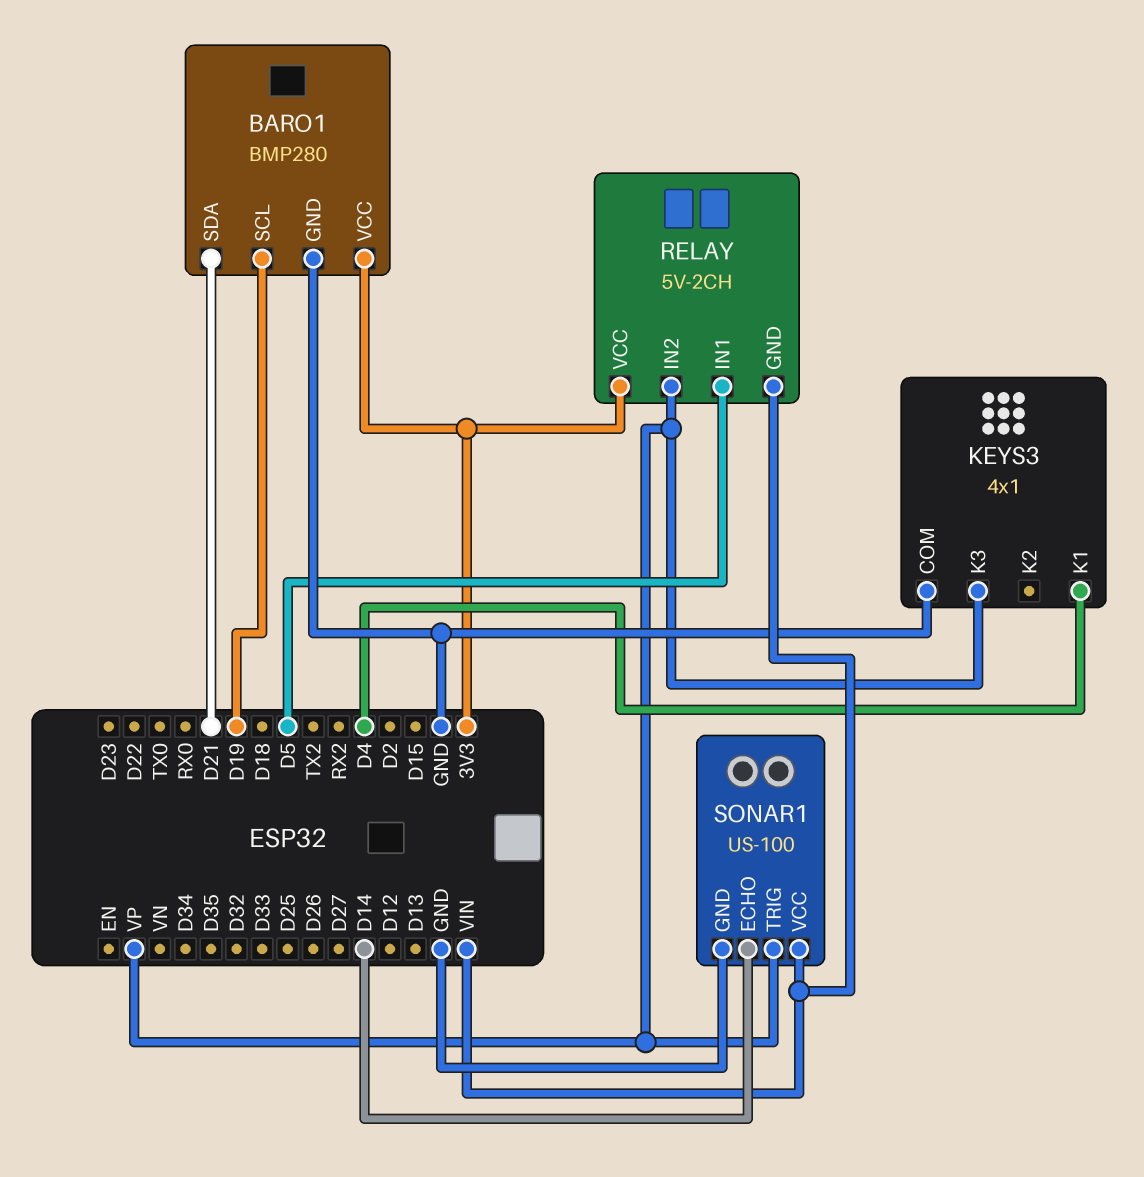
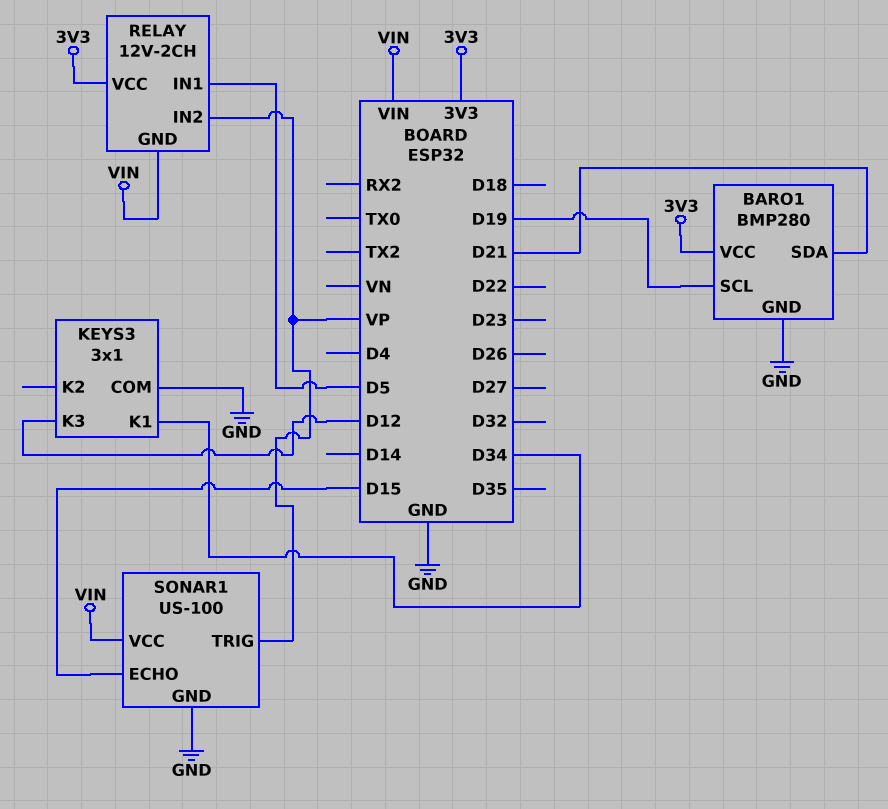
KEYS3: 4x1 -> 3x1
KEYS3 pin K1: D4 -> D34
KEYS3 pin K3: VP -> D12
RELAY: 5V-2CH -> 12V-2CH
SONAR1 pin ECHO: D14 -> D15

